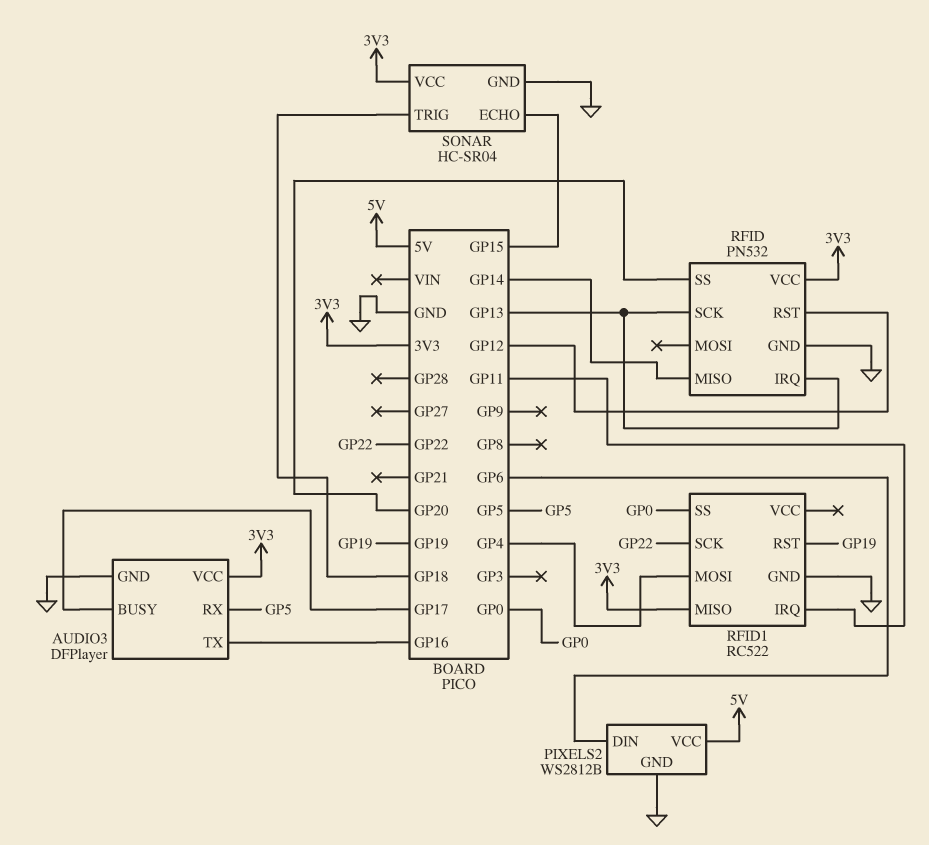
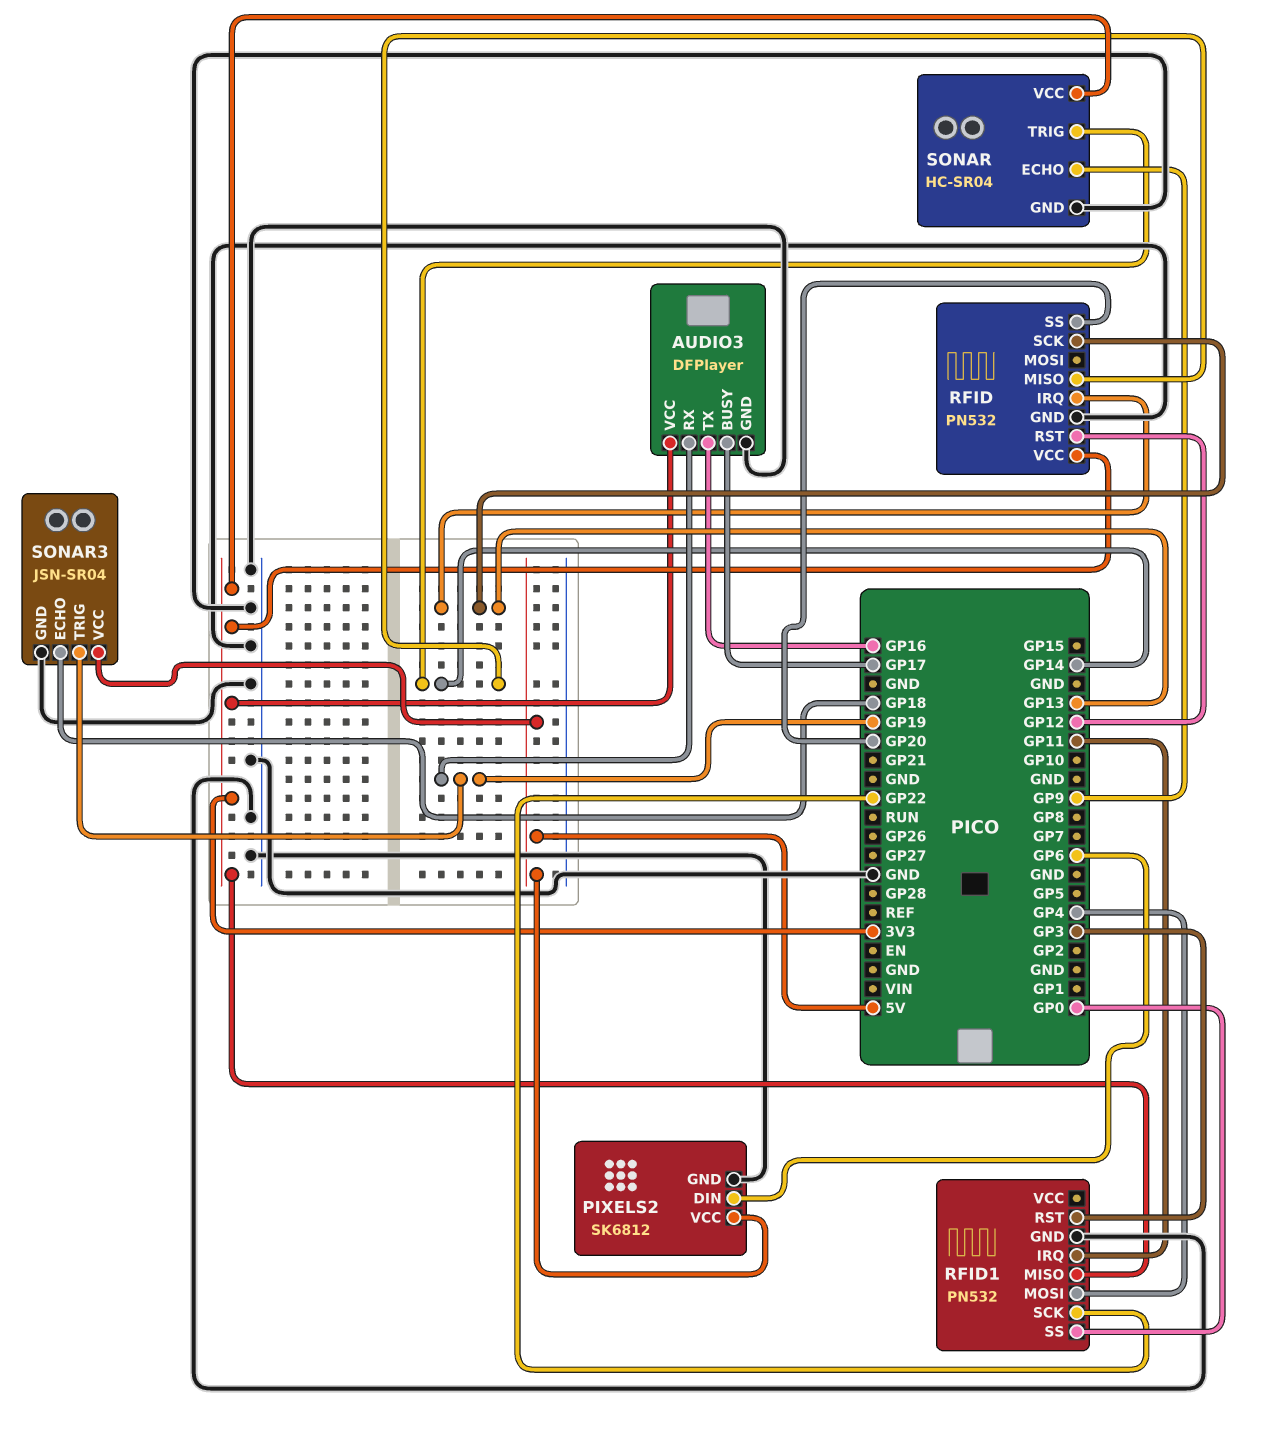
AUDIO3 pin RX: GP5 -> GP19
PIXELS2: WS2812B -> SK6812
RFID1: RC522 -> PN532
RFID1 pin RST: GP19 -> GP3
SONAR pin ECHO: GP15 -> GP9
SONAR pin TRIG: GP18 -> GP14
SONAR3: none -> JSN-SR04
SONAR3 pin ECHO: none -> GP18
SONAR3 pin GND: none -> GND
SONAR3 pin TRIG: none -> GP19
SONAR3 pin VCC: none -> 5V

